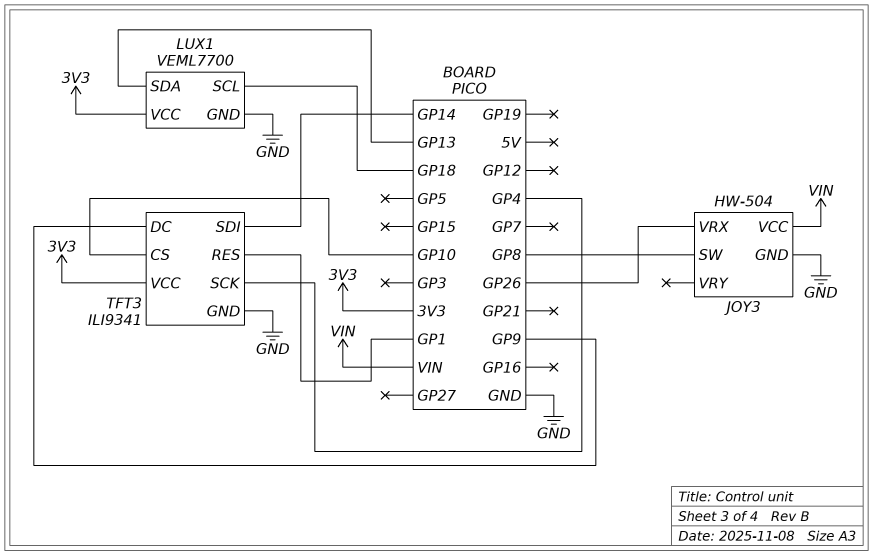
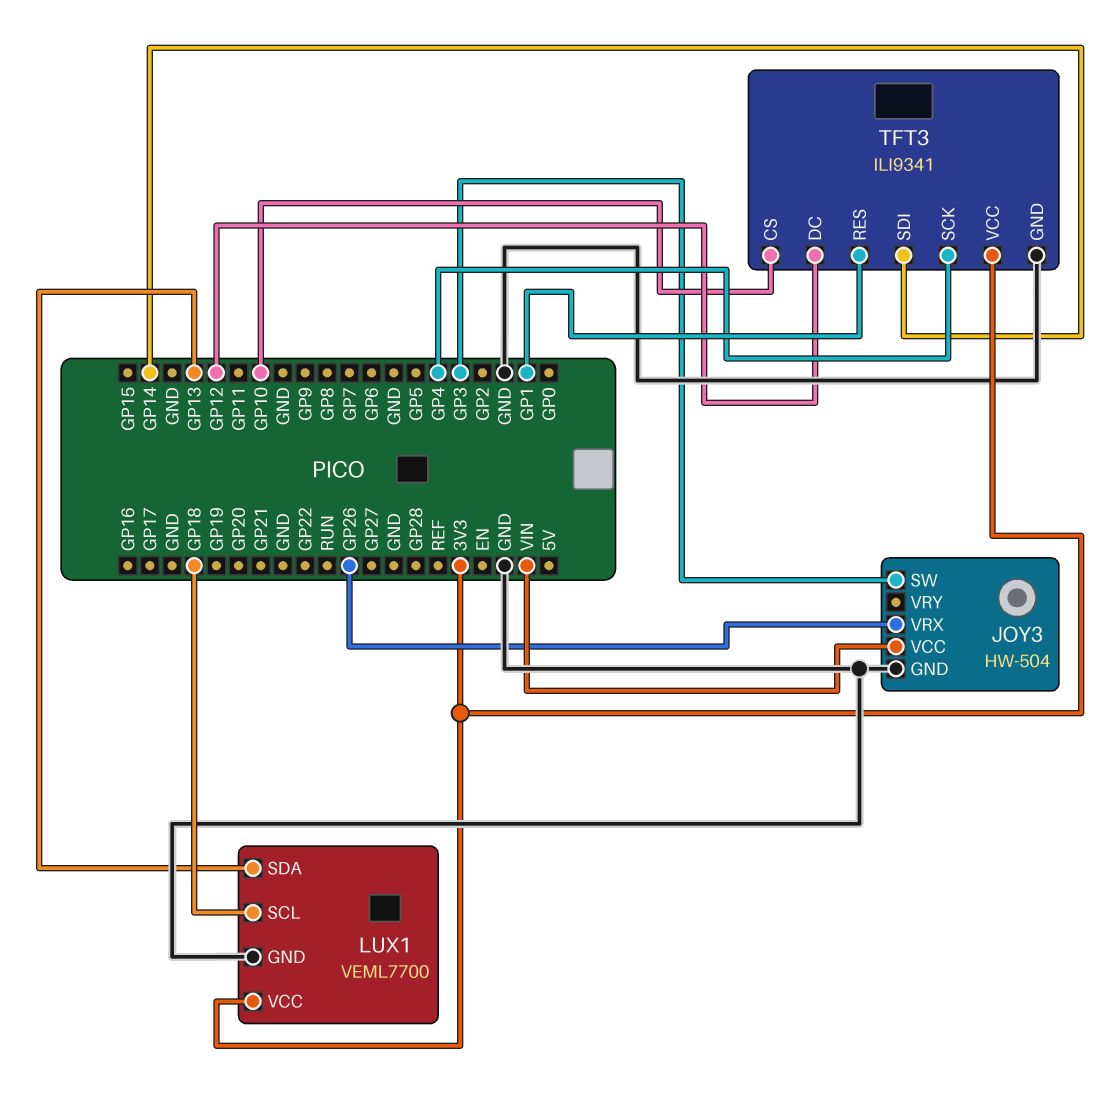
JOY3 pin SW: GP8 -> GP3
TFT3 pin DC: GP9 -> GP12

